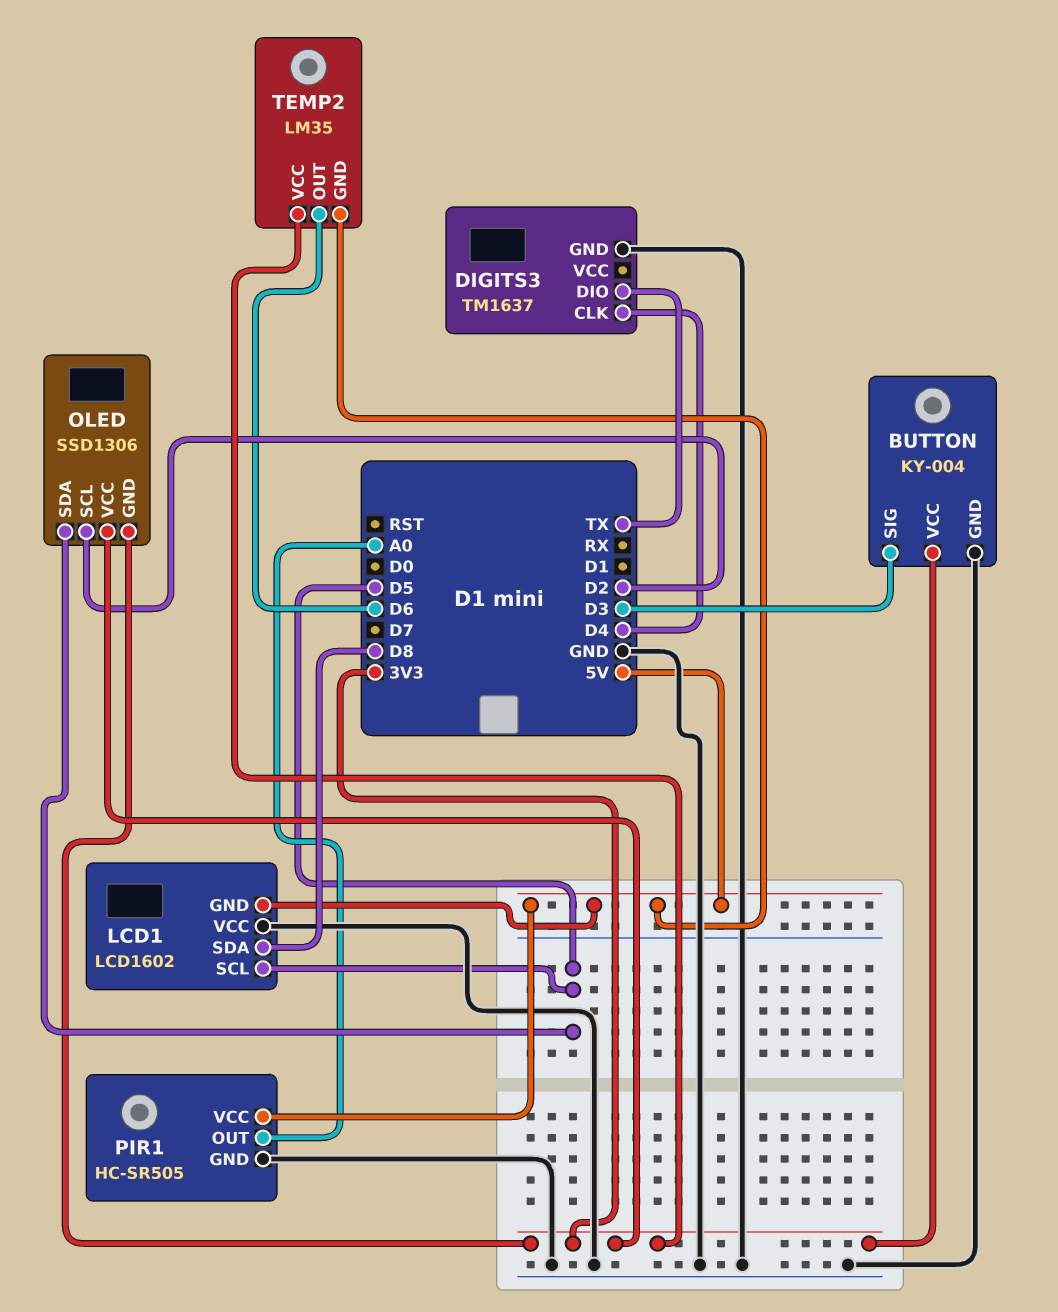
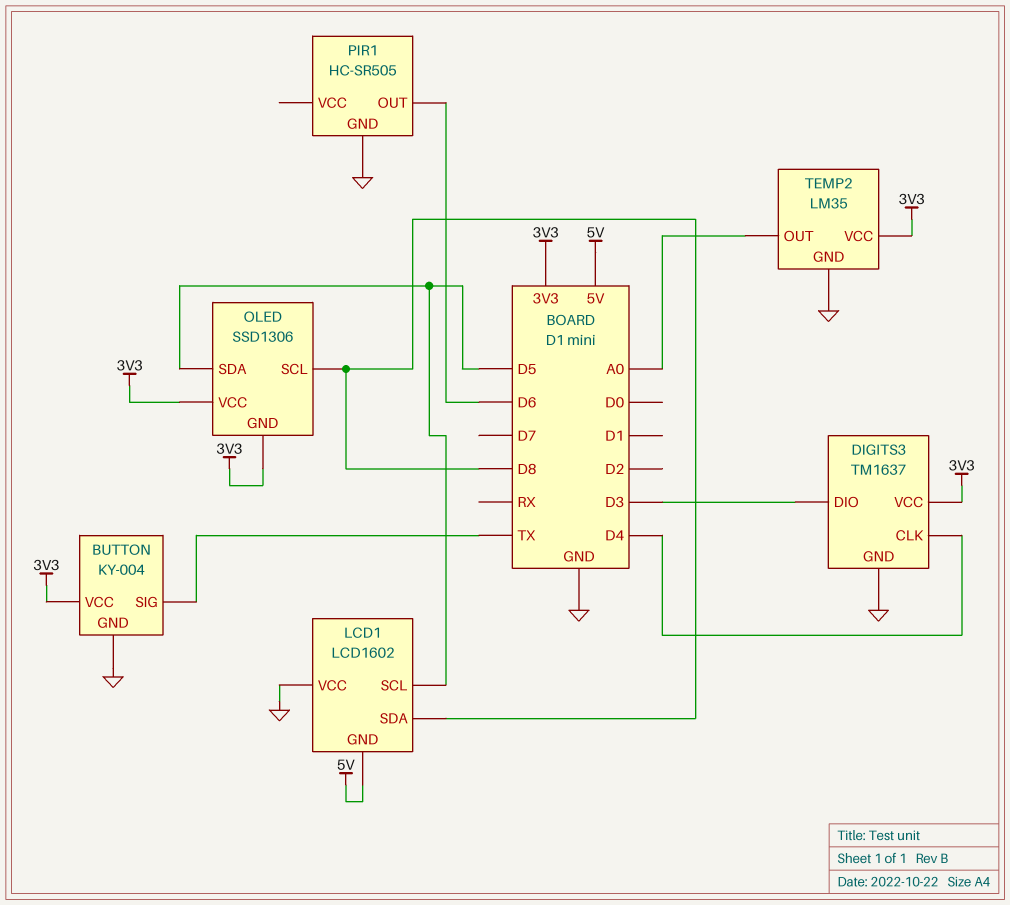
BUTTON pin SIG: D3 -> TX
DIGITS3 pin DIO: TX -> D3
DIGITS3 pin VCC: none -> 3V3
OLED pin SCL: D2 -> D8
PIR1 pin OUT: A0 -> D6
PIR1 pin VCC: 5V -> none
TEMP2 pin GND: 5V -> GND
TEMP2 pin OUT: D6 -> A0

